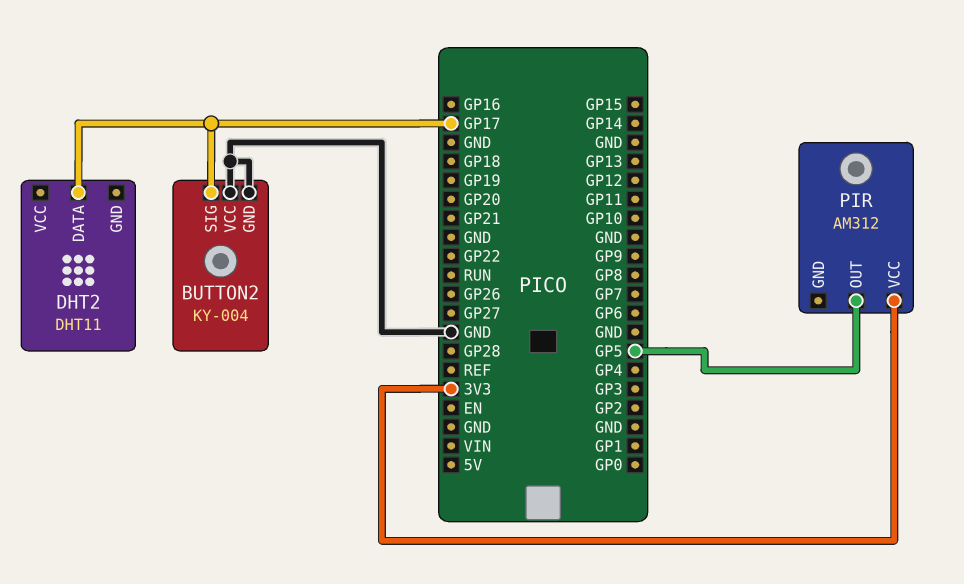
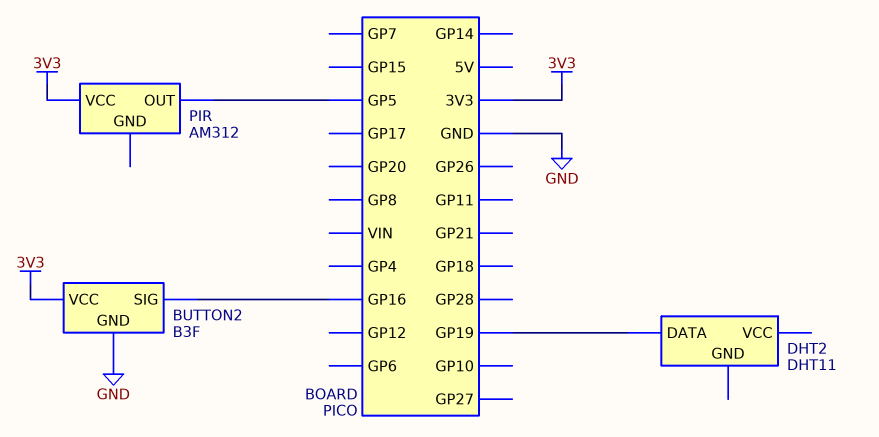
BUTTON2: KY-004 -> B3F
BUTTON2 pin SIG: GP17 -> GP16
BUTTON2 pin VCC: GND -> 3V3
DHT2 pin DATA: GP17 -> GP19

